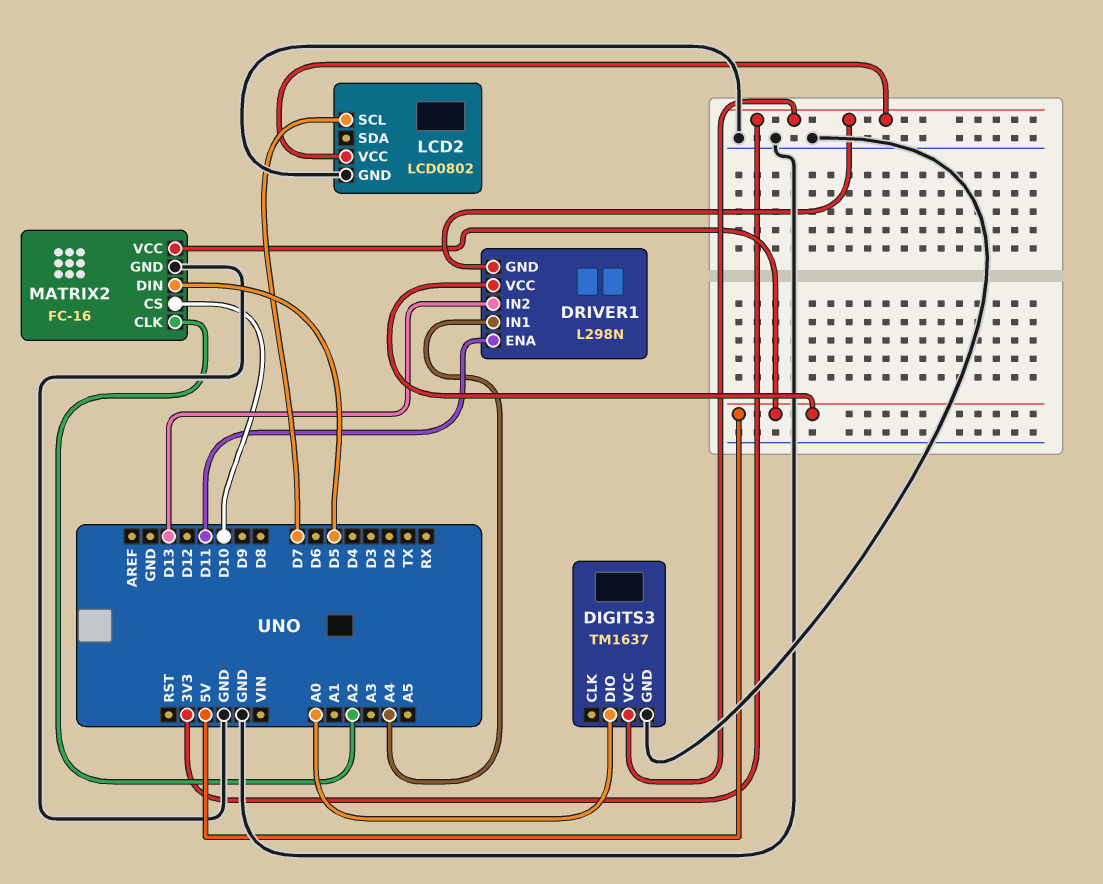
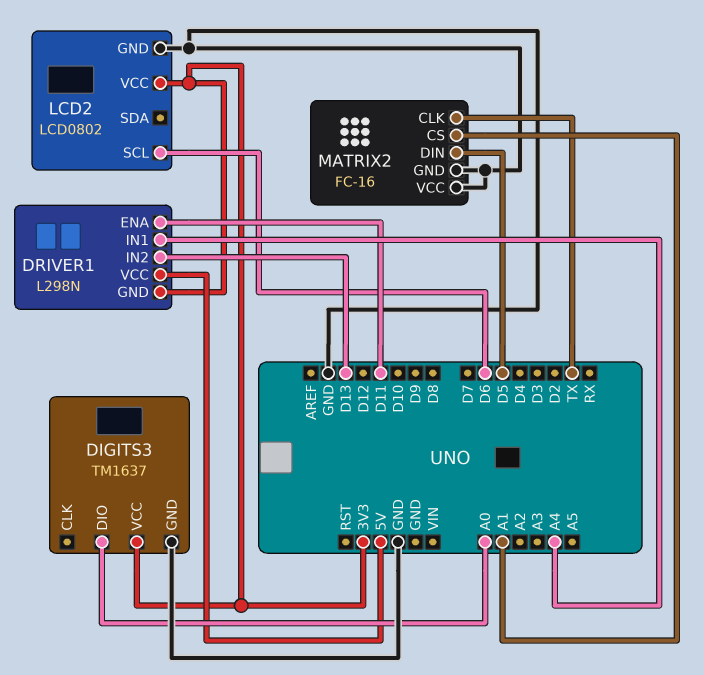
LCD2 pin SCL: D7 -> D6
MATRIX2 pin CLK: A2 -> TX
MATRIX2 pin CS: D10 -> A1
MATRIX2 pin VCC: 5V -> GND

